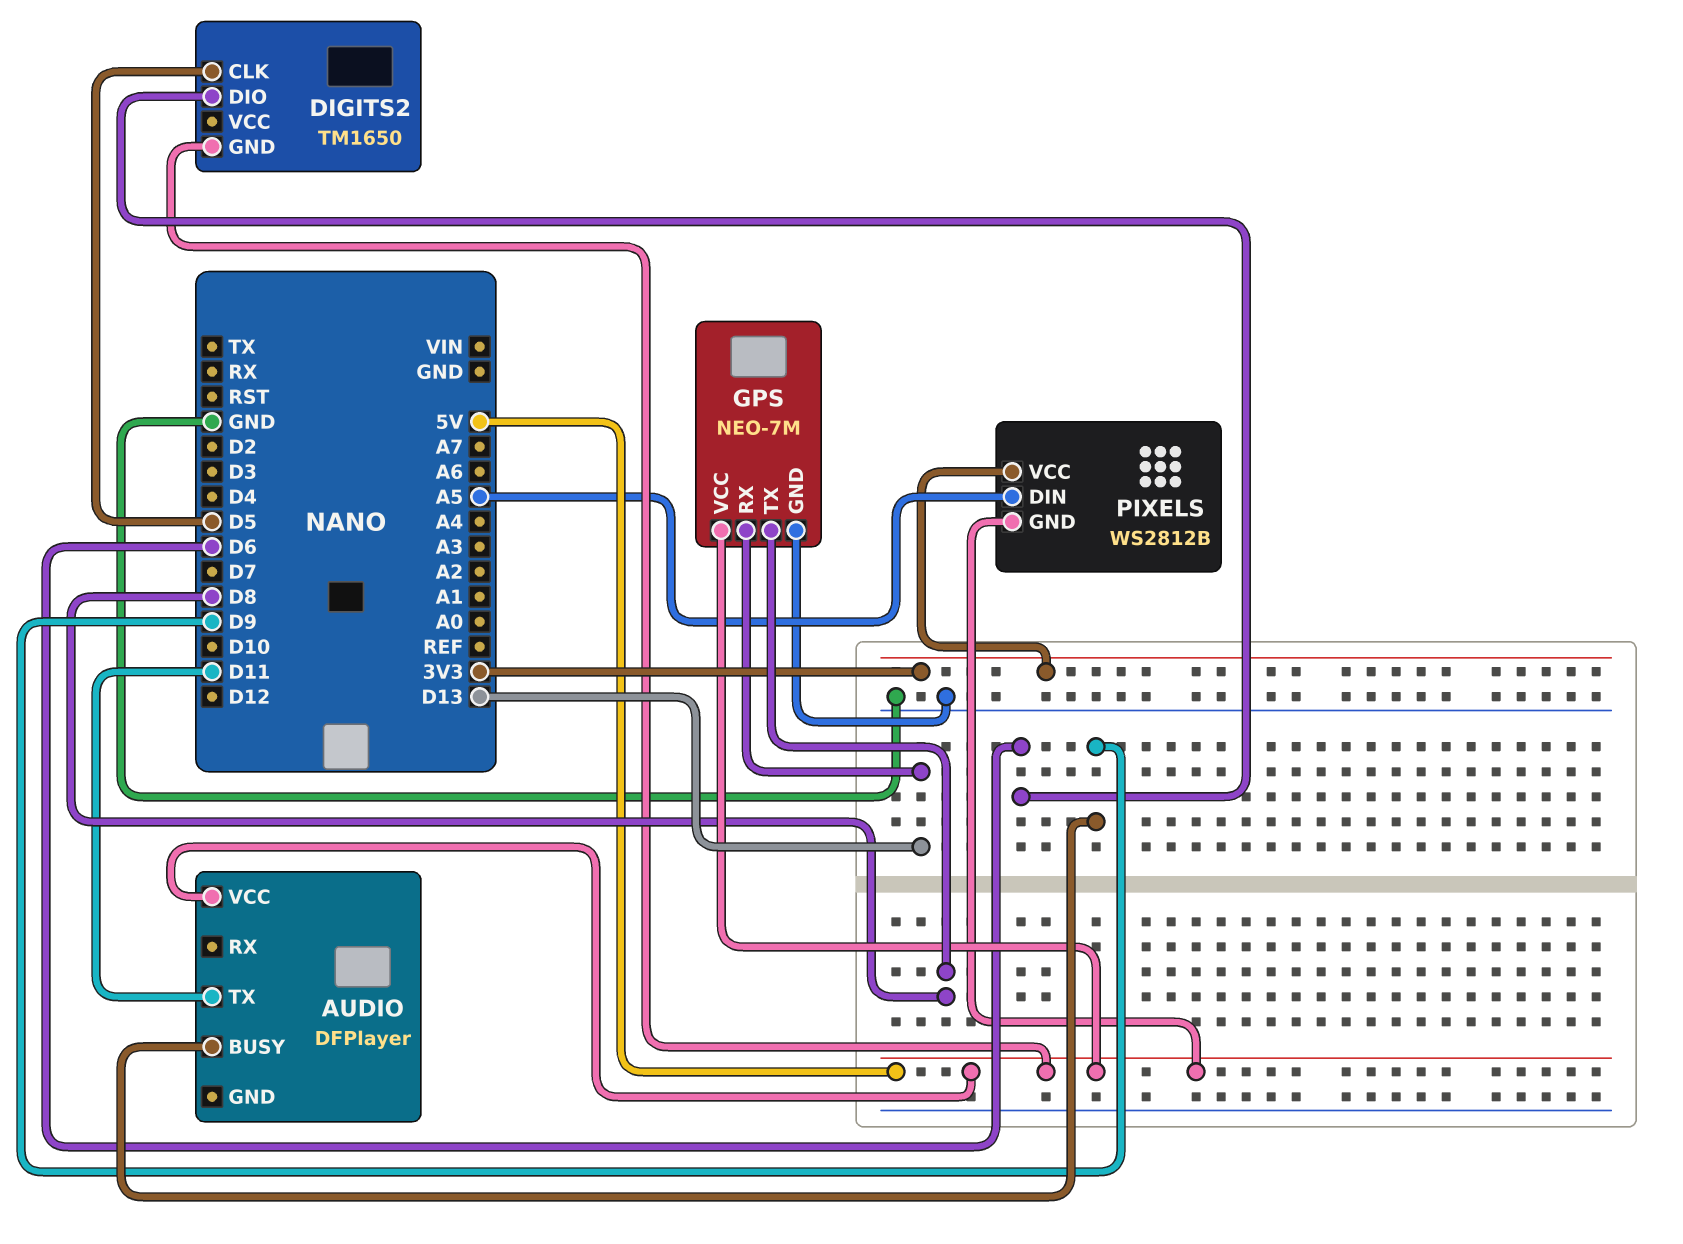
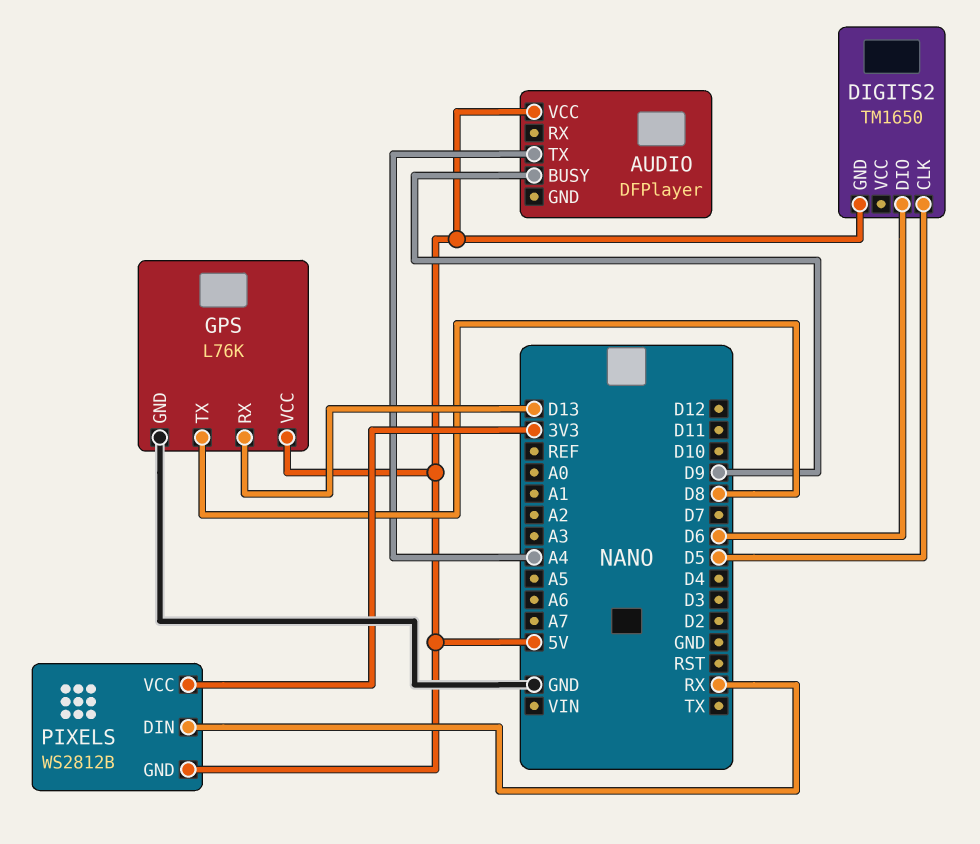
AUDIO pin TX: D11 -> A4
GPS: NEO-7M -> L76K
PIXELS pin DIN: A5 -> RX

